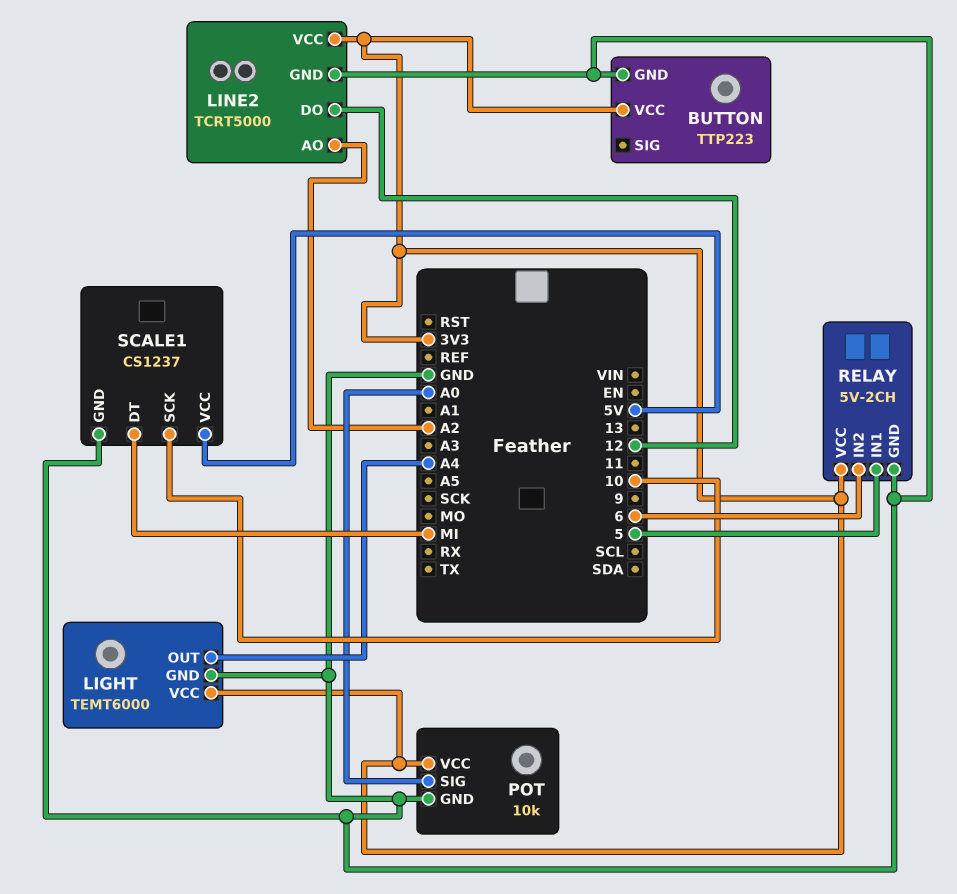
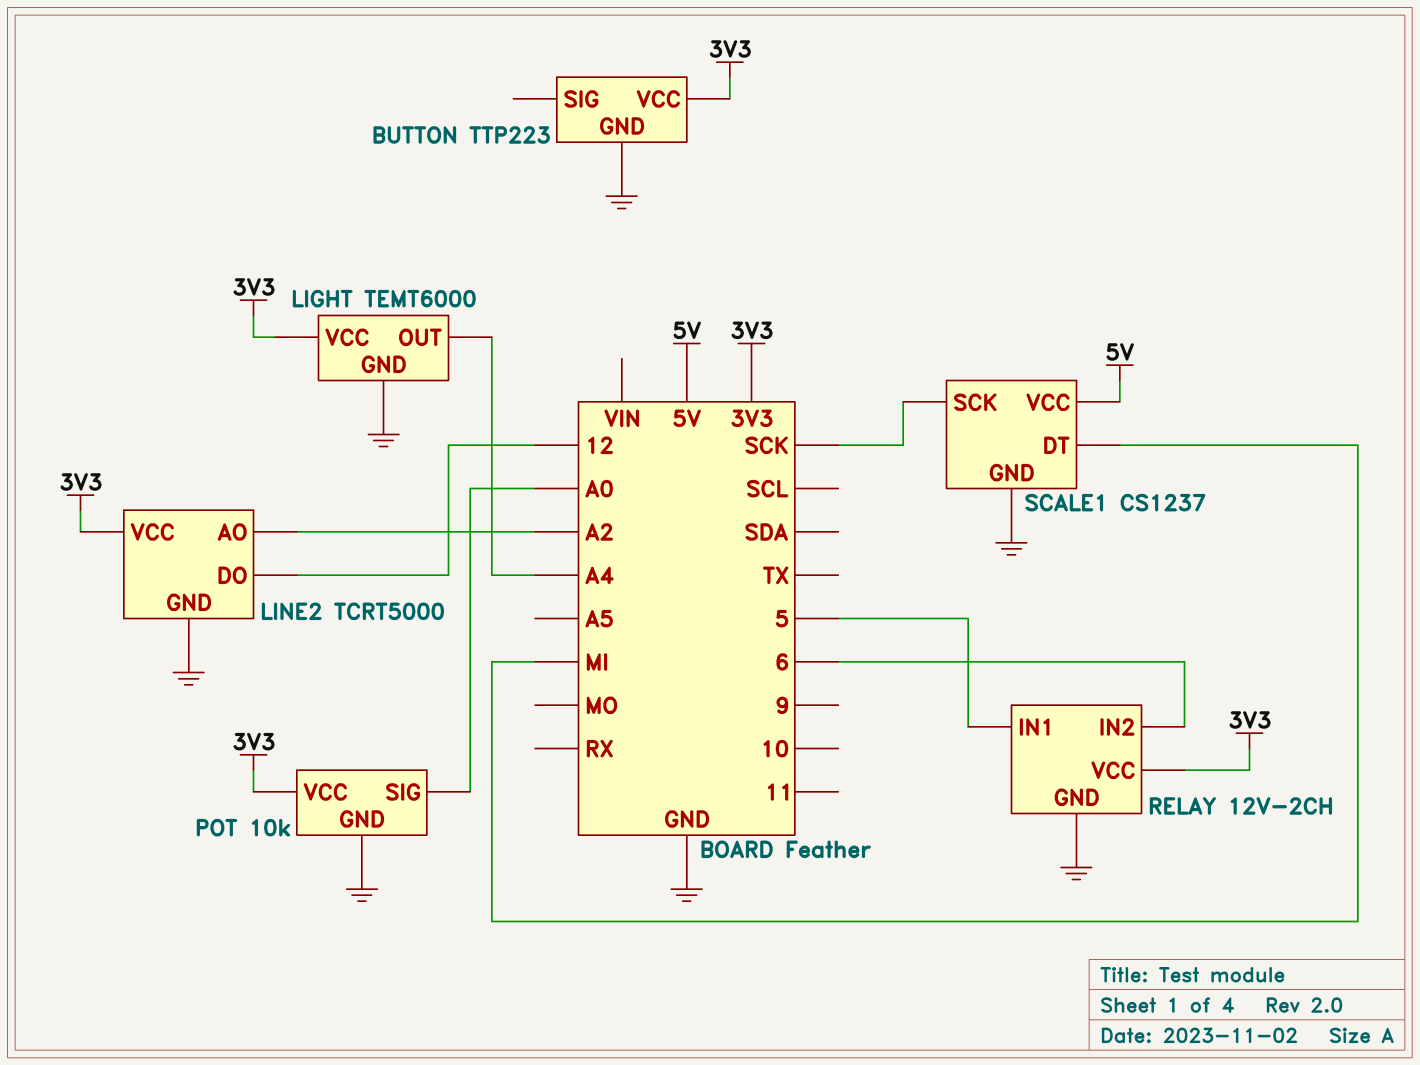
RELAY: 5V-2CH -> 12V-2CH
SCALE1 pin SCK: 10 -> SCK

